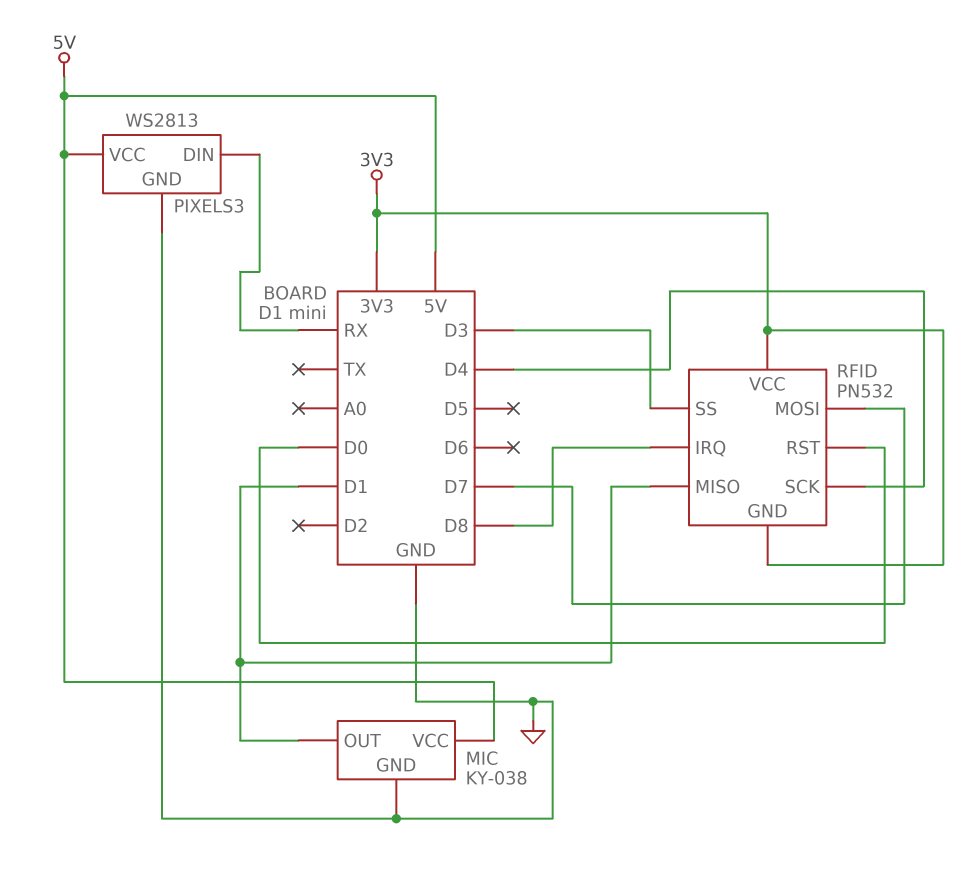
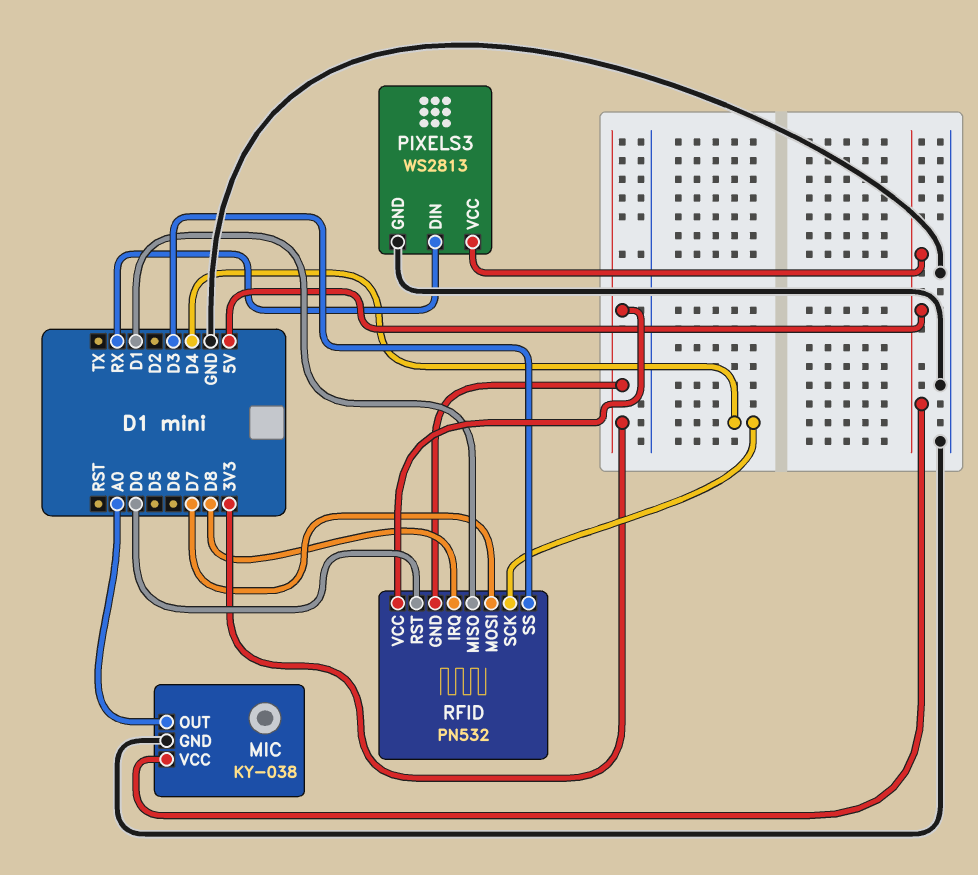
MIC pin OUT: D1 -> A0

